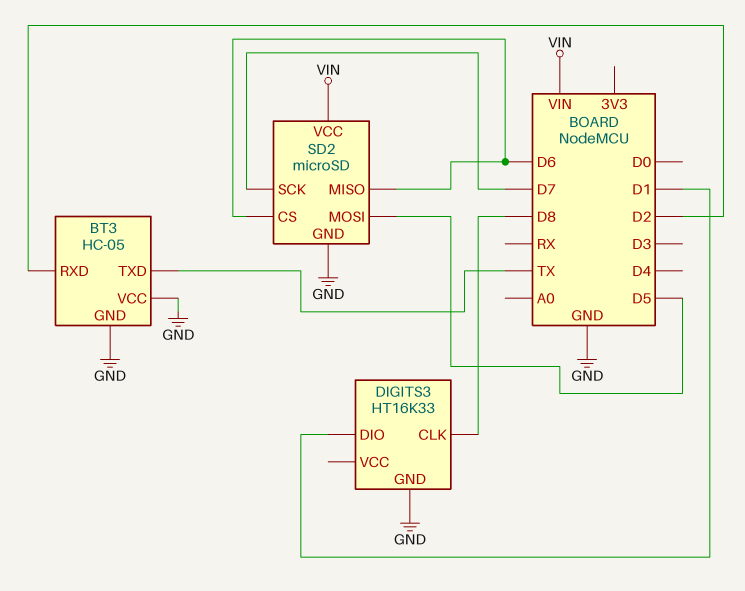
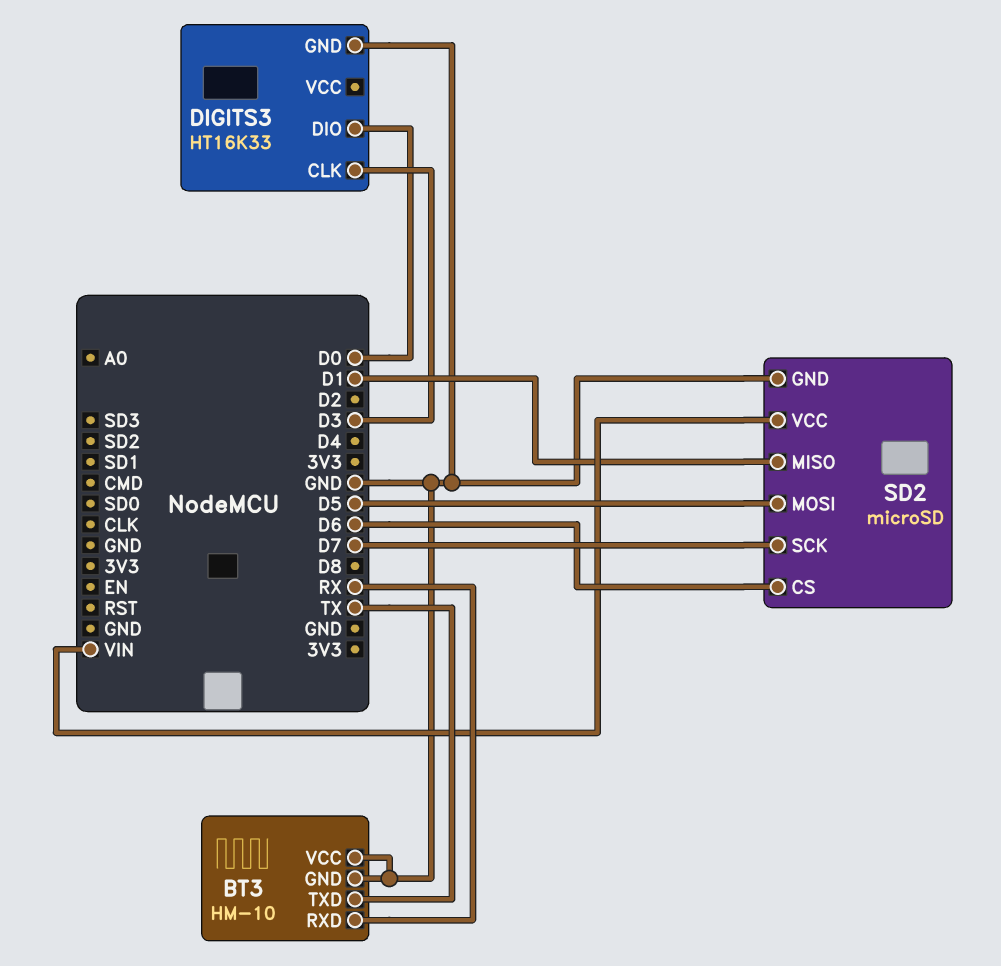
BT3: HC-05 -> HM-10
BT3 pin RXD: D2 -> RX
DIGITS3 pin CLK: D8 -> D3
DIGITS3 pin DIO: D1 -> D0
SD2 pin MISO: D6 -> D1

